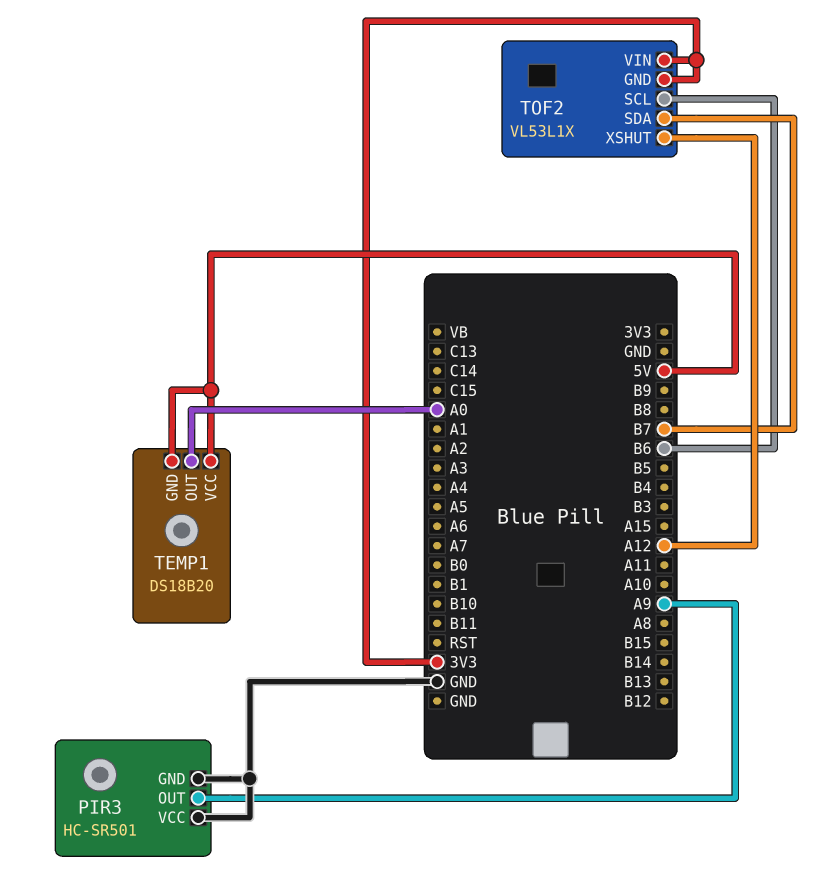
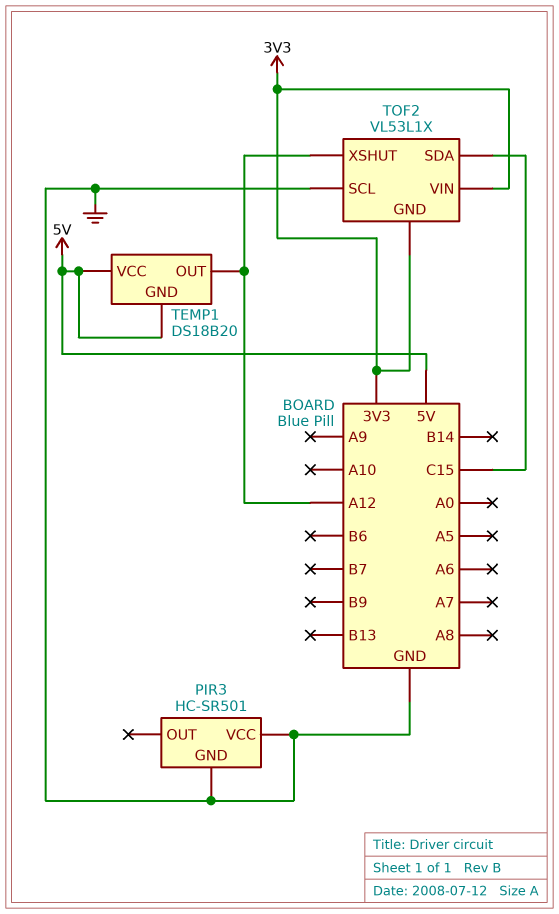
PIR3 pin OUT: A9 -> none
TEMP1 pin OUT: A0 -> A12
TOF2 pin SCL: B6 -> GND
TOF2 pin SDA: B7 -> C15

